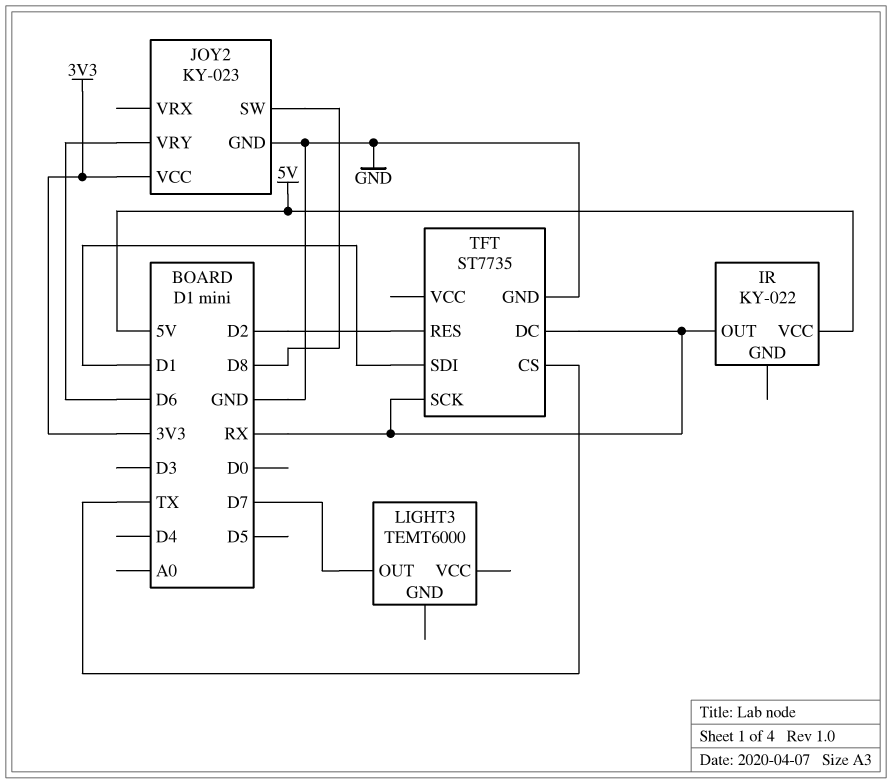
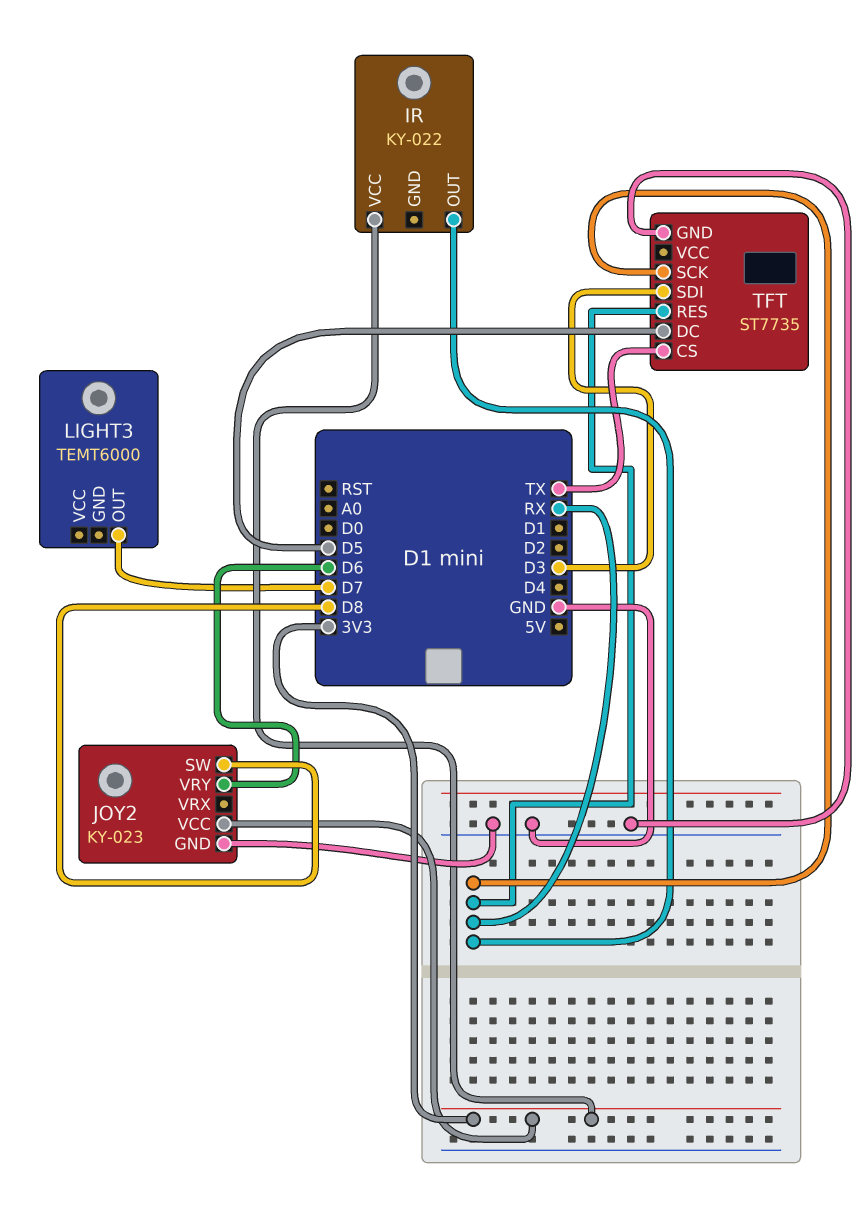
IR pin VCC: 5V -> 3V3
TFT pin DC: RX -> D5
TFT pin RES: D2 -> RX
TFT pin SDI: D1 -> D3

